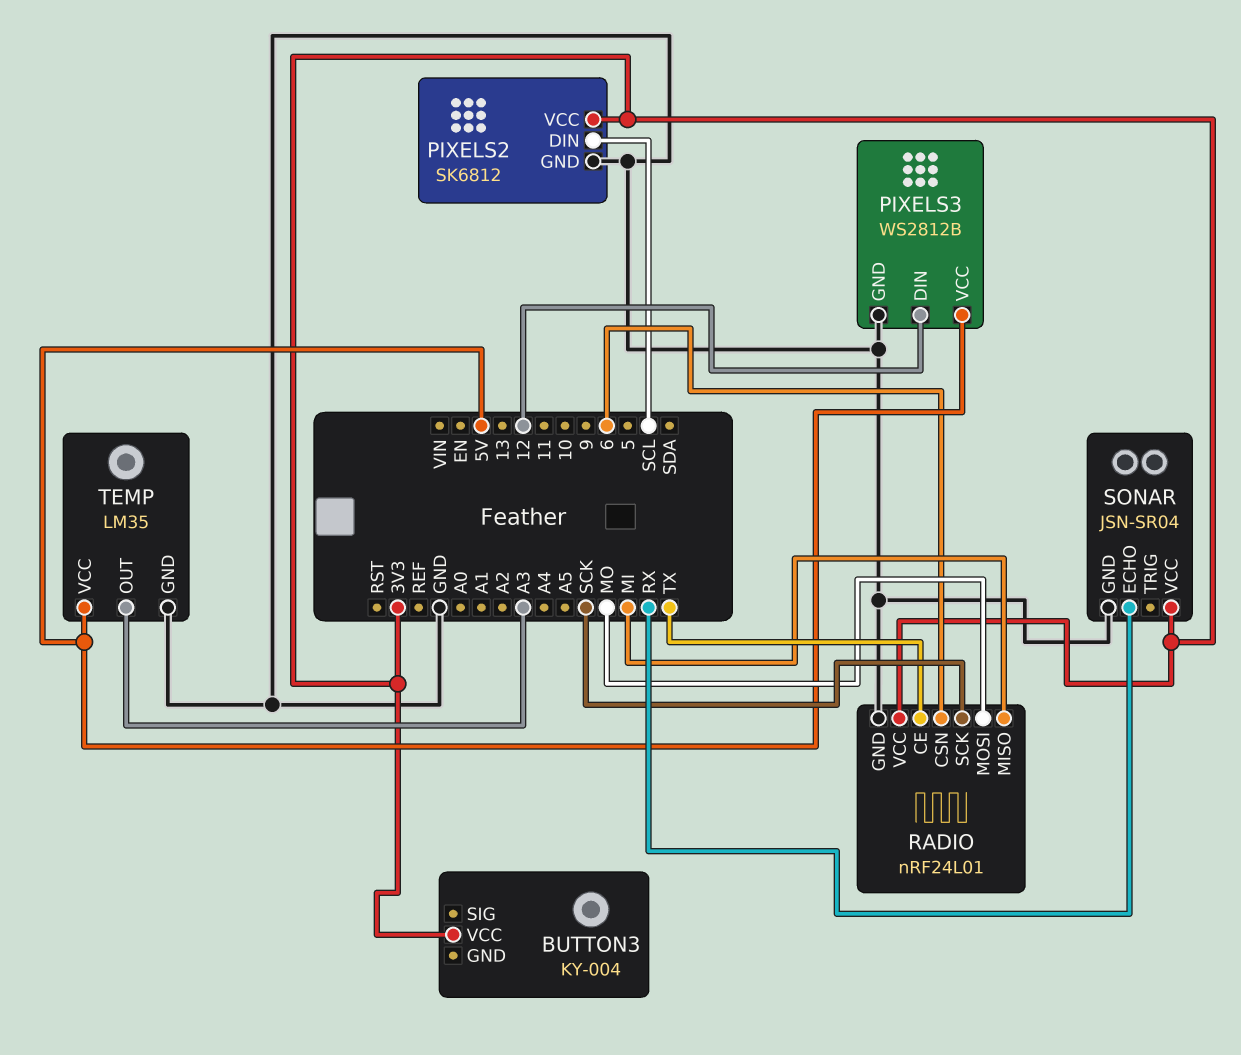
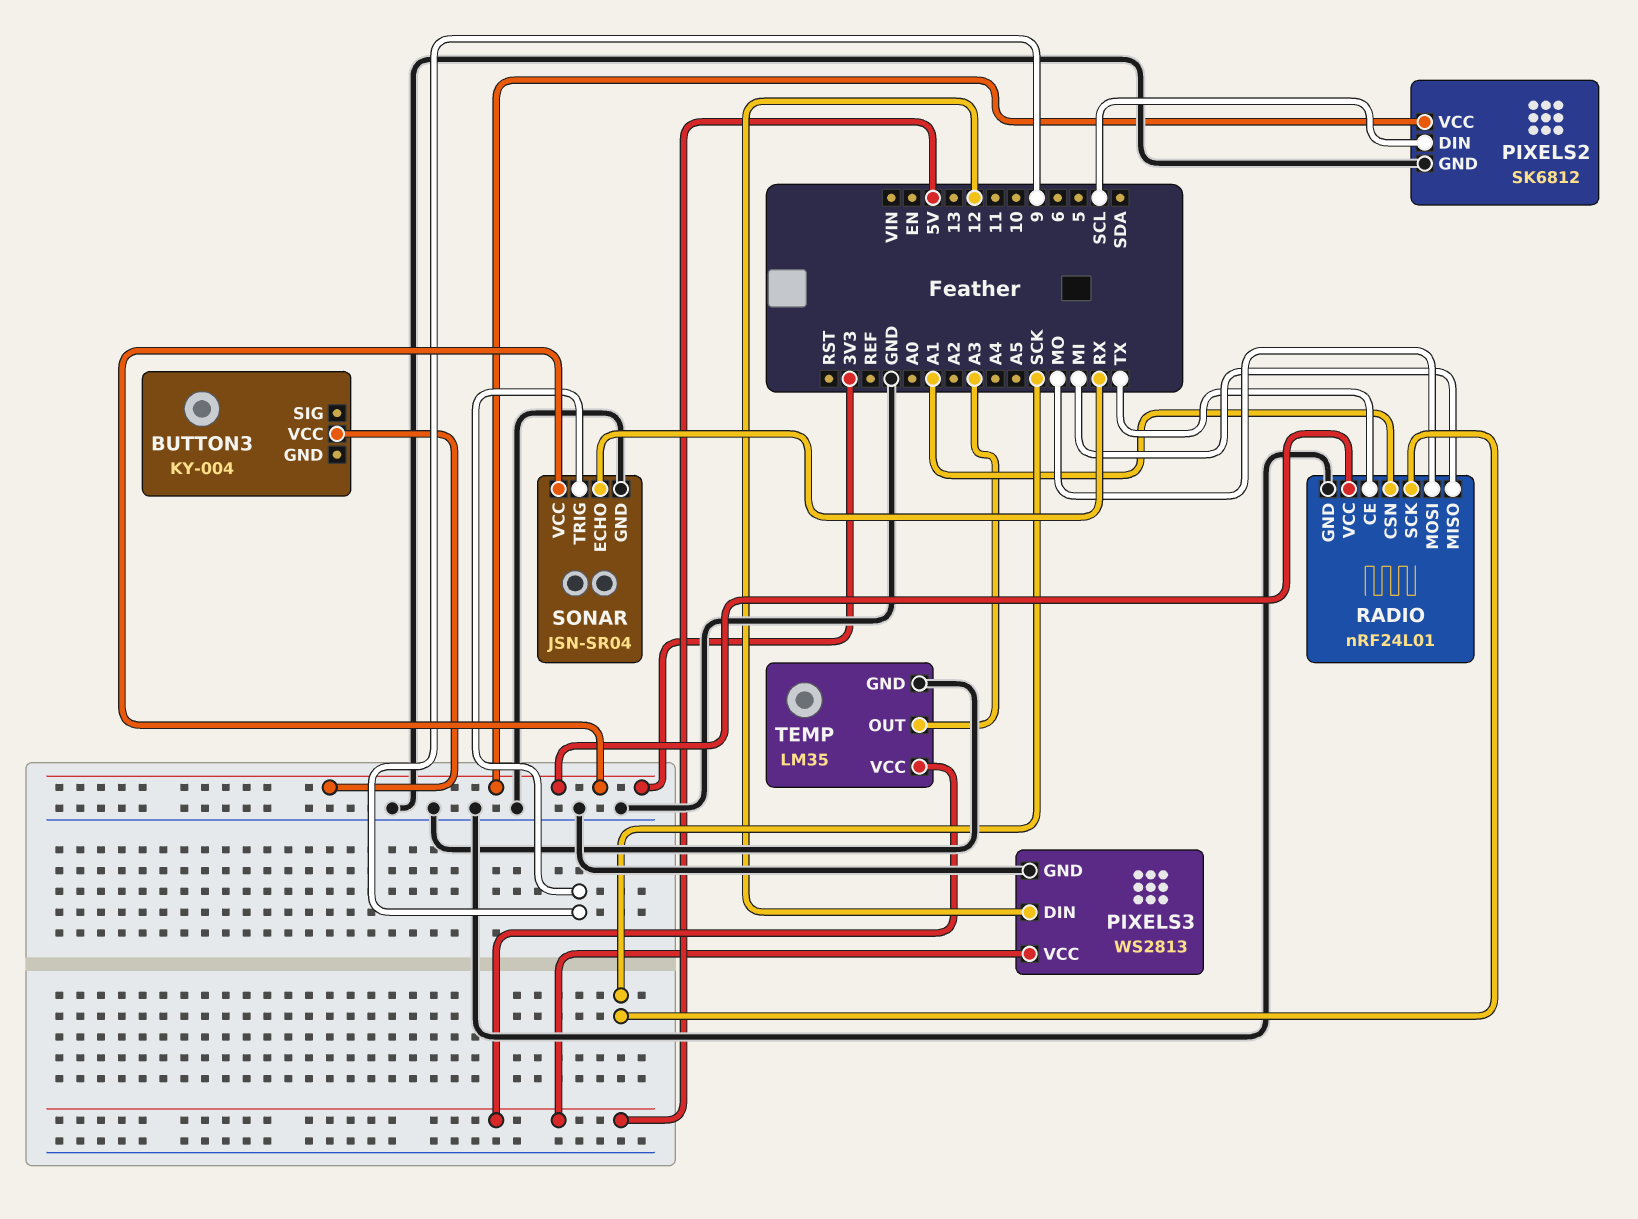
PIXELS3: WS2812B -> WS2813
RADIO pin CSN: 6 -> A1
SONAR pin TRIG: none -> 9

